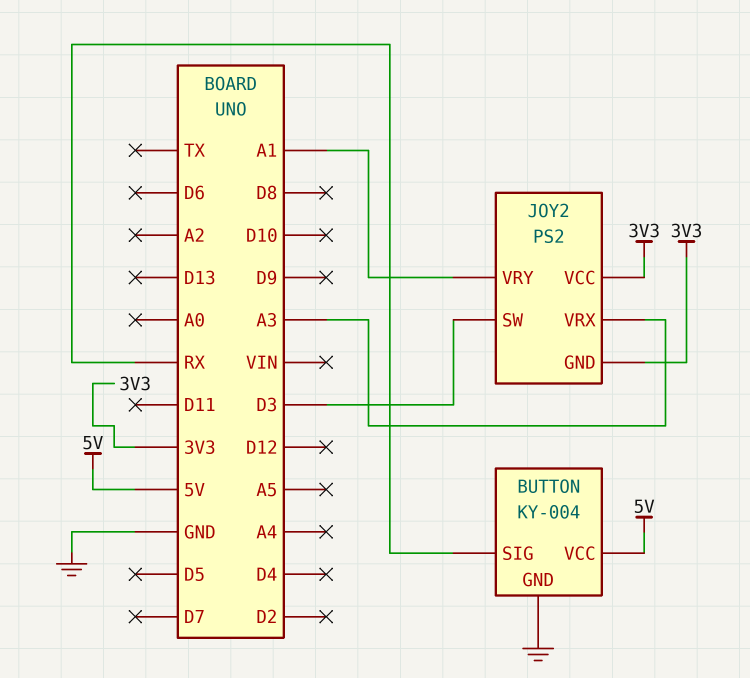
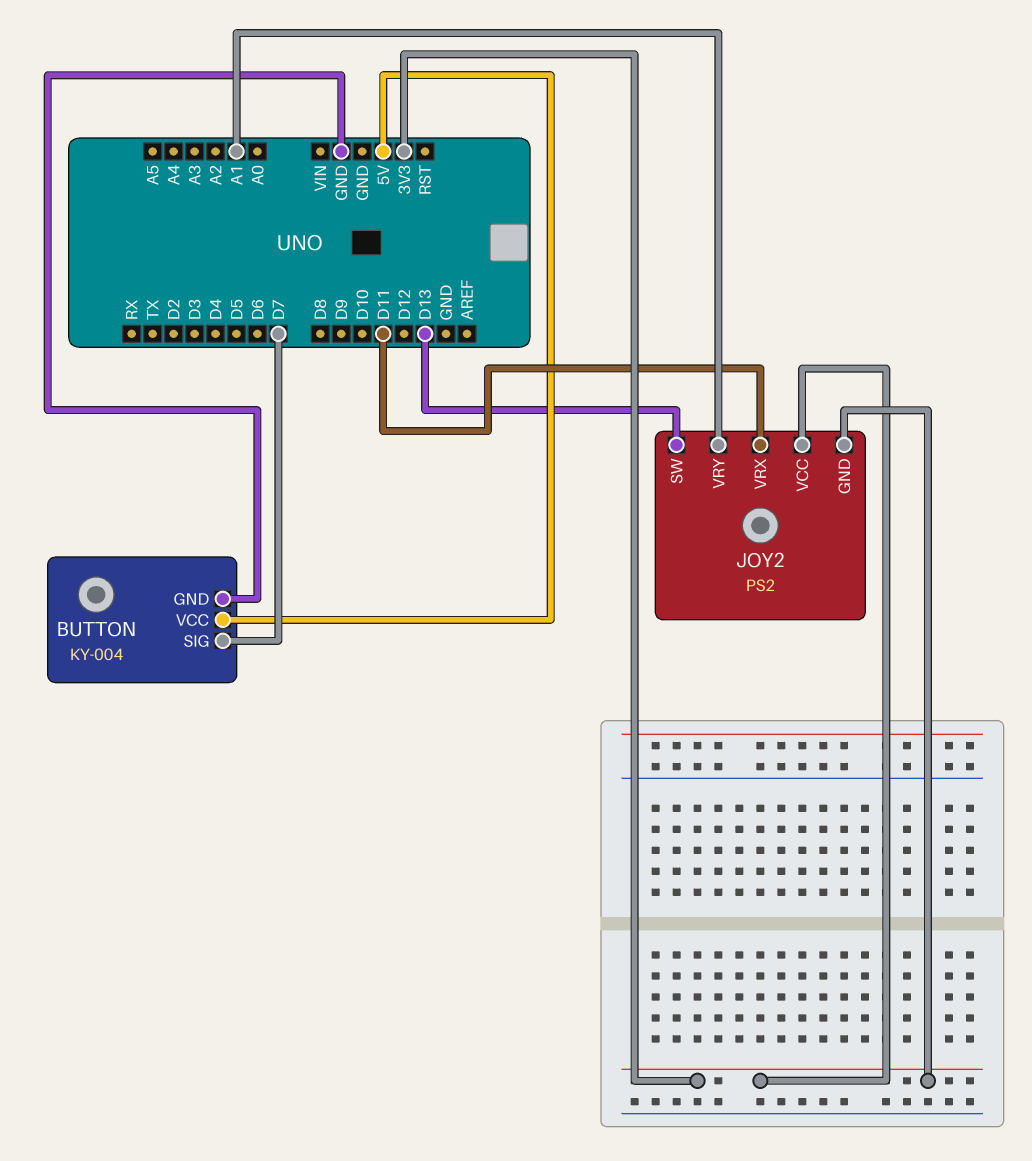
BUTTON pin SIG: RX -> D7
JOY2 pin SW: D3 -> D13
JOY2 pin VRX: A3 -> D11

